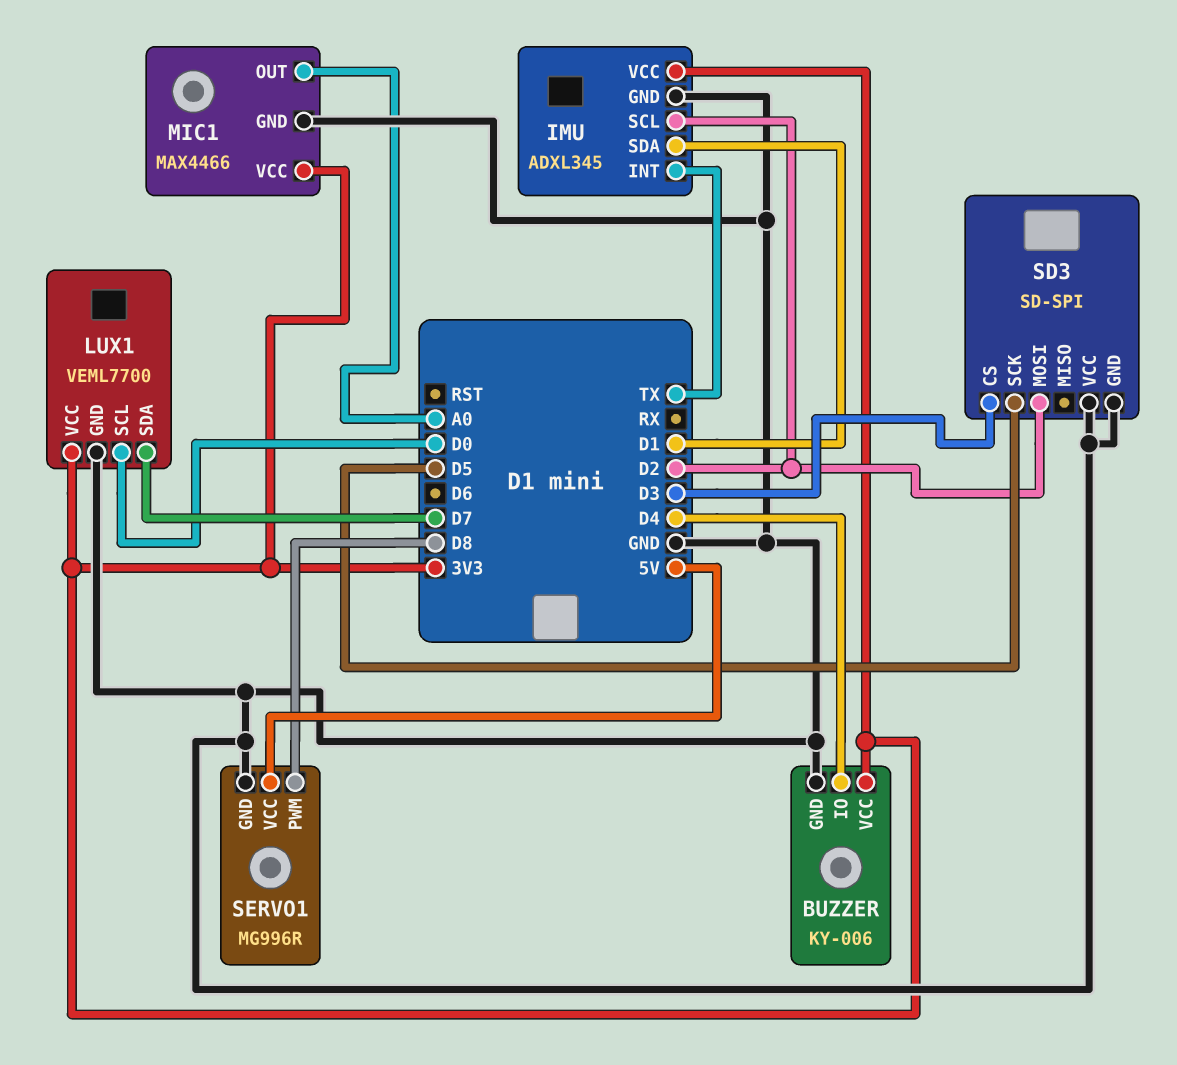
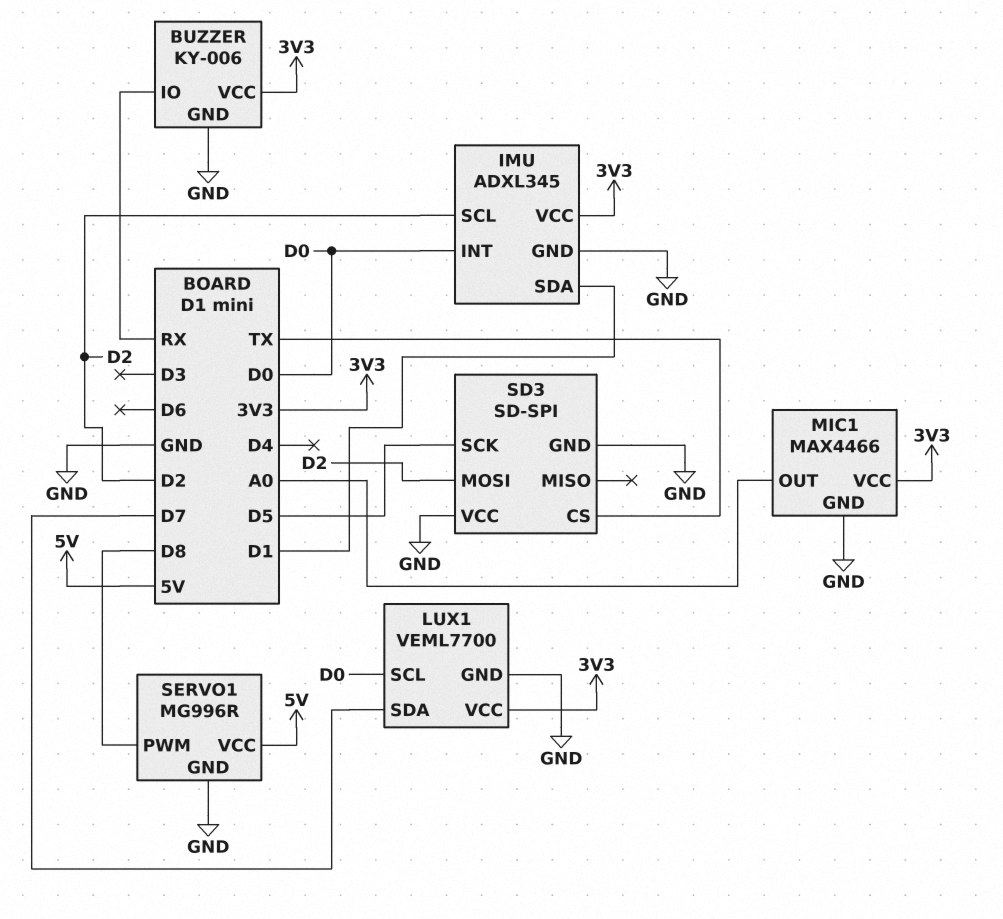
BUZZER pin IO: D4 -> RX
IMU pin INT: TX -> D0
SD3 pin CS: D3 -> TX

